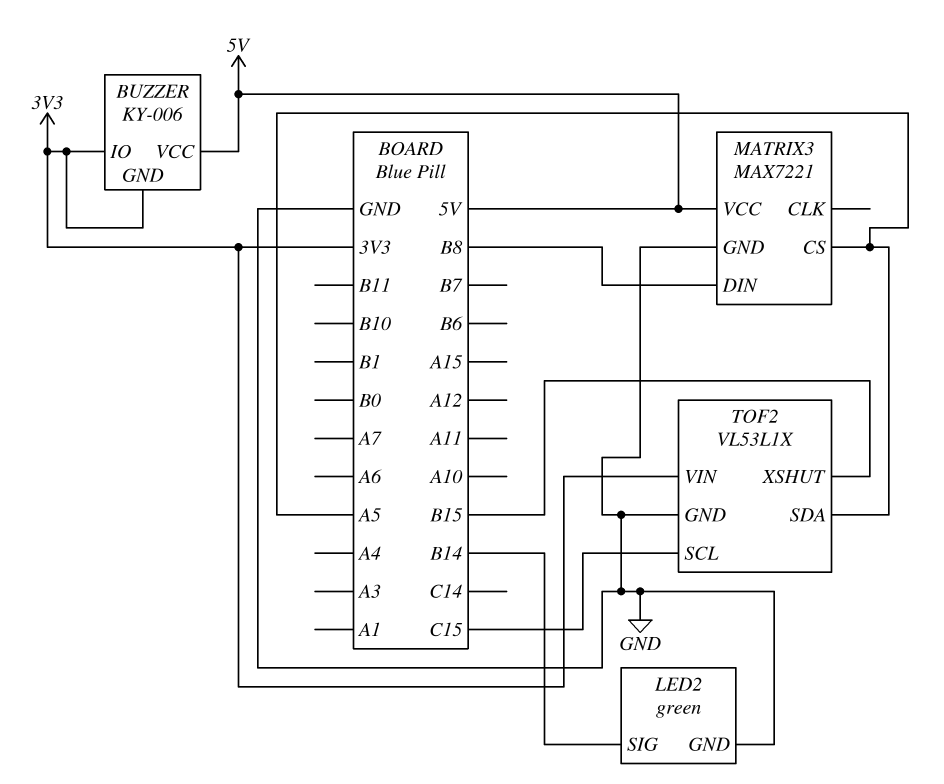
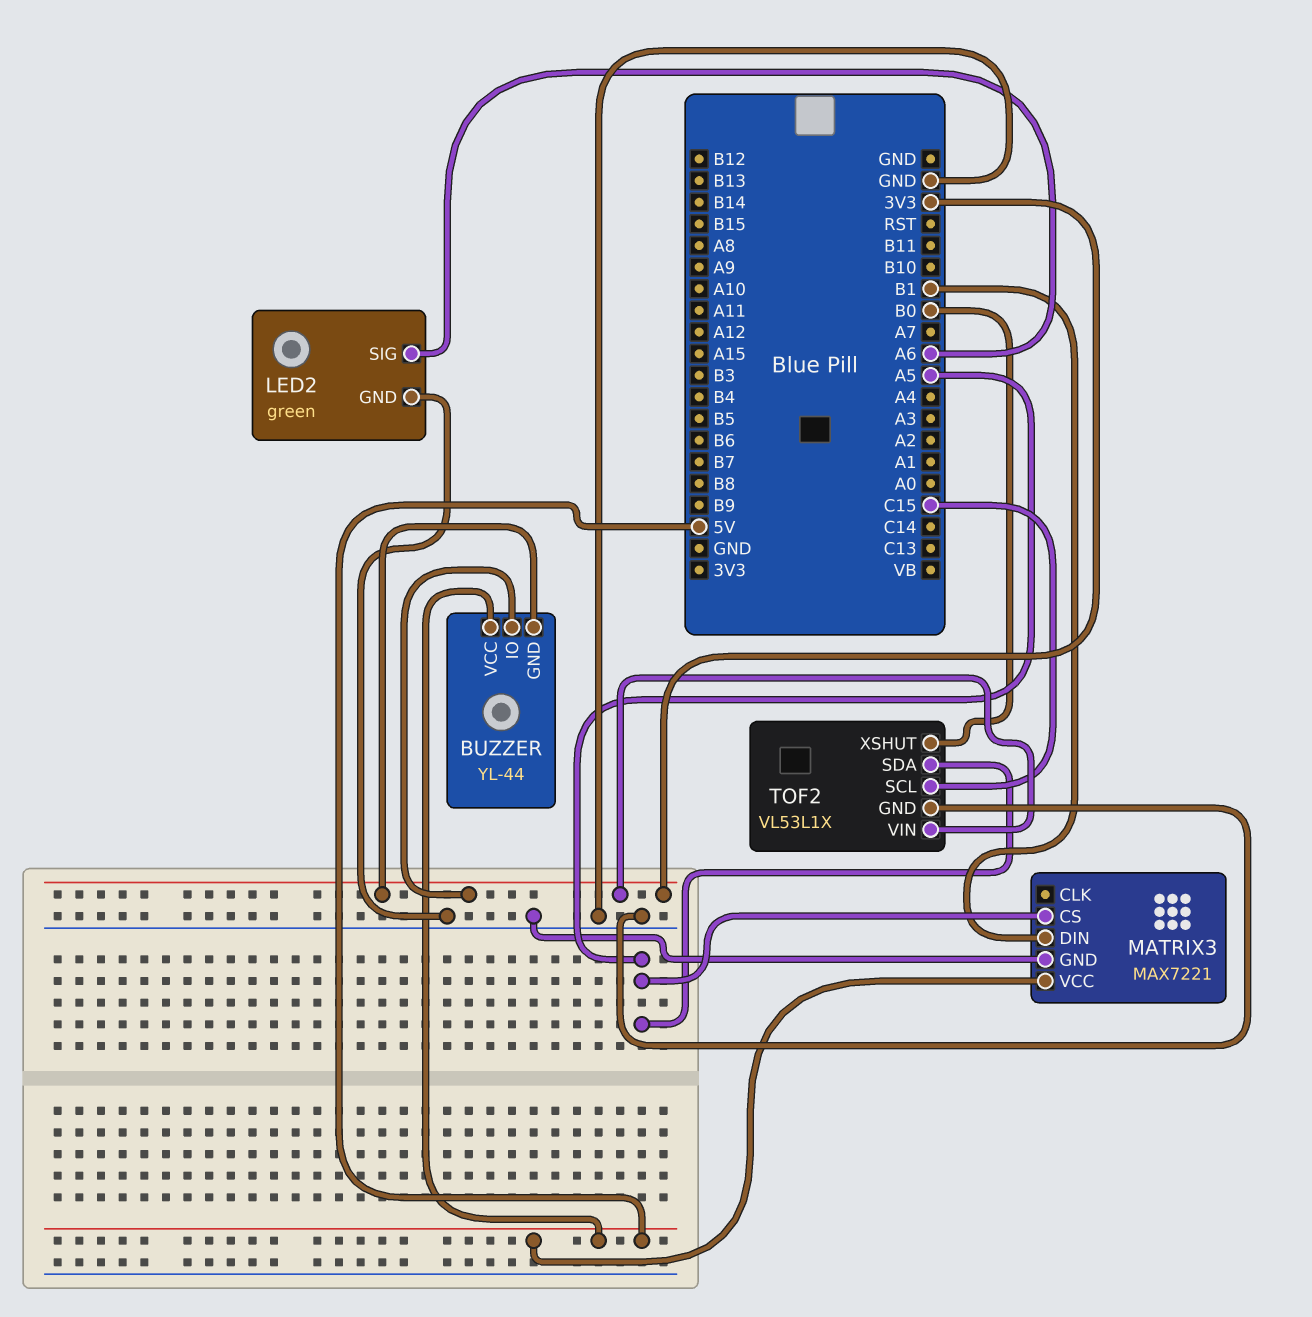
BUZZER: KY-006 -> YL-44
LED2 pin SIG: B14 -> A6
MATRIX3 pin DIN: B8 -> B1
TOF2 pin XSHUT: B15 -> B0

